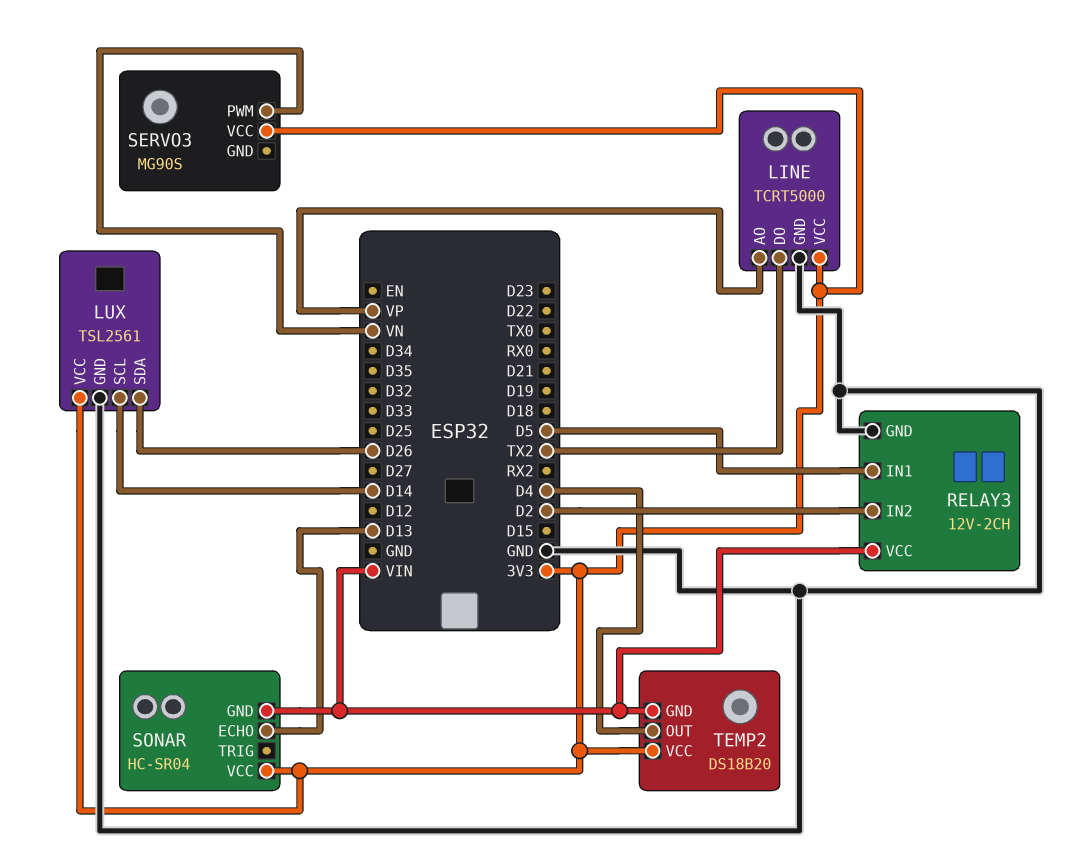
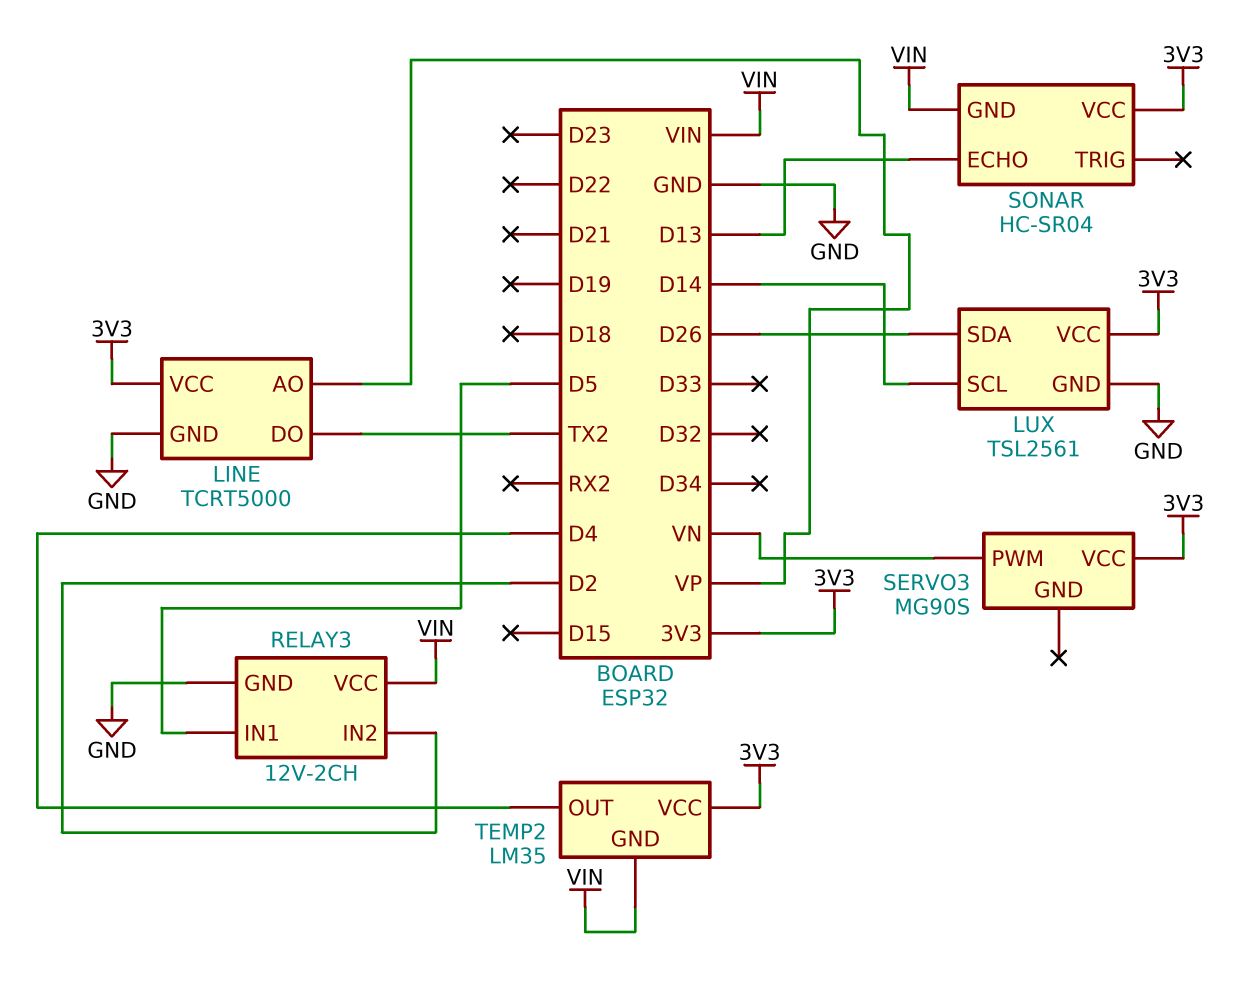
TEMP2: DS18B20 -> LM35

